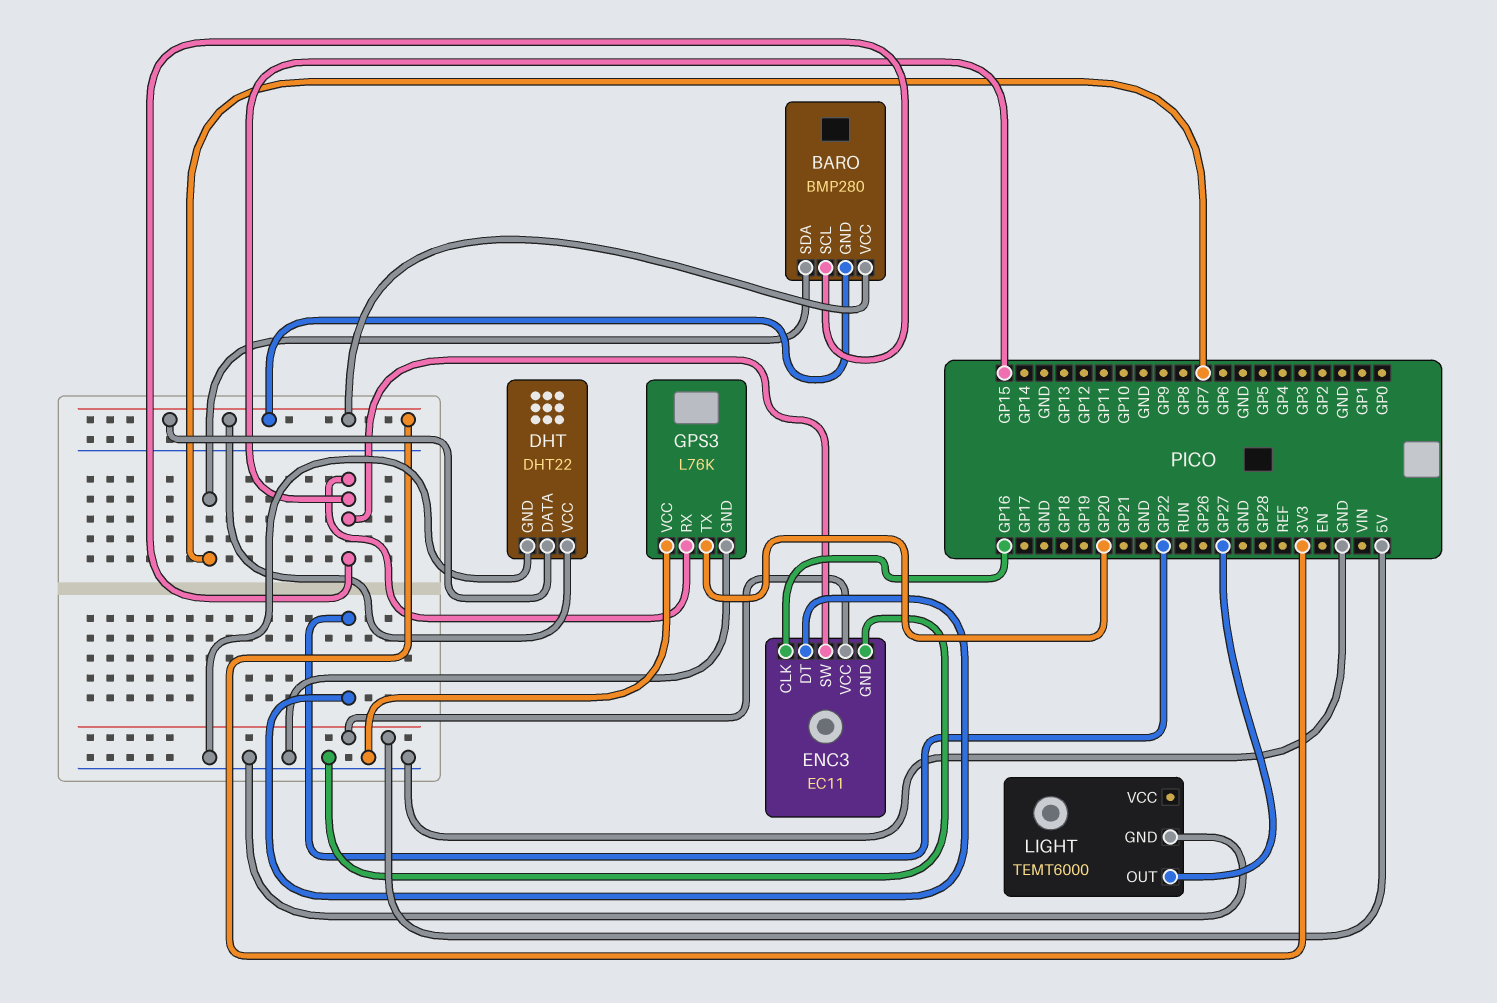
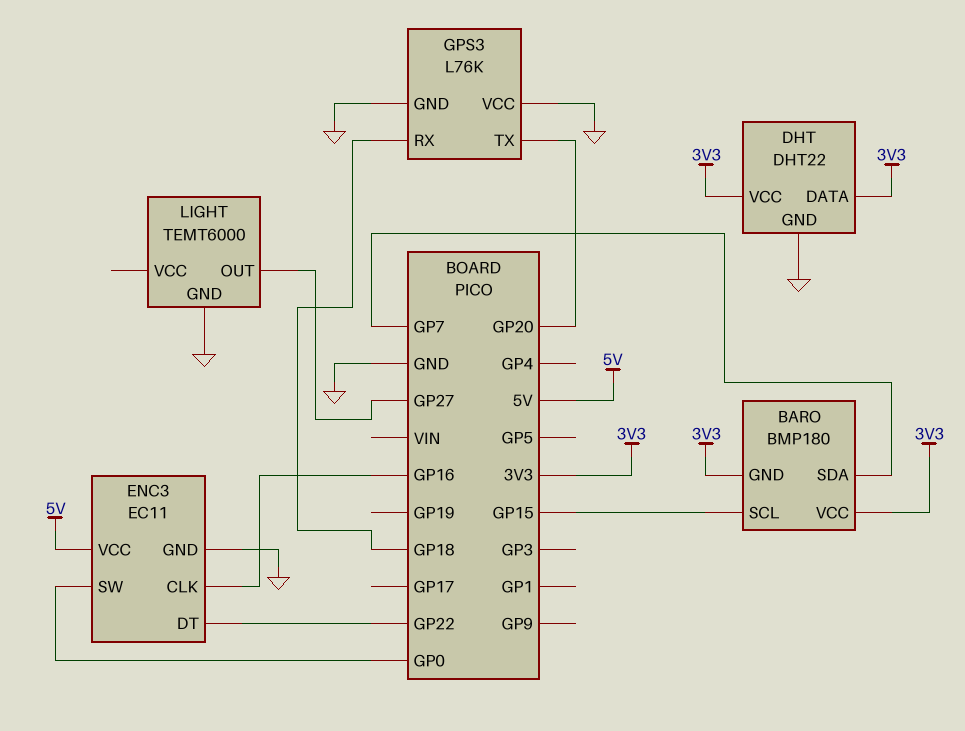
BARO: BMP280 -> BMP180
ENC3 pin SW: GP15 -> GP0
GPS3 pin RX: GP15 -> GP18

